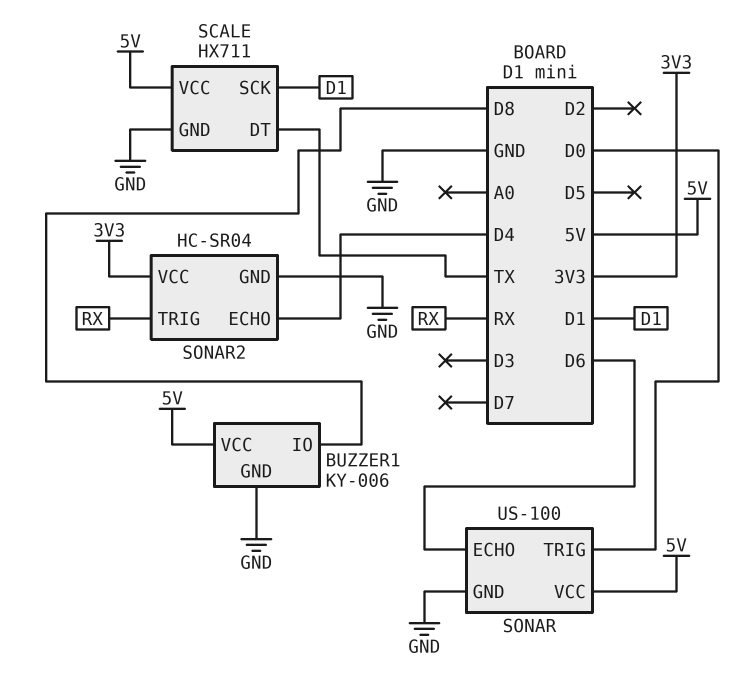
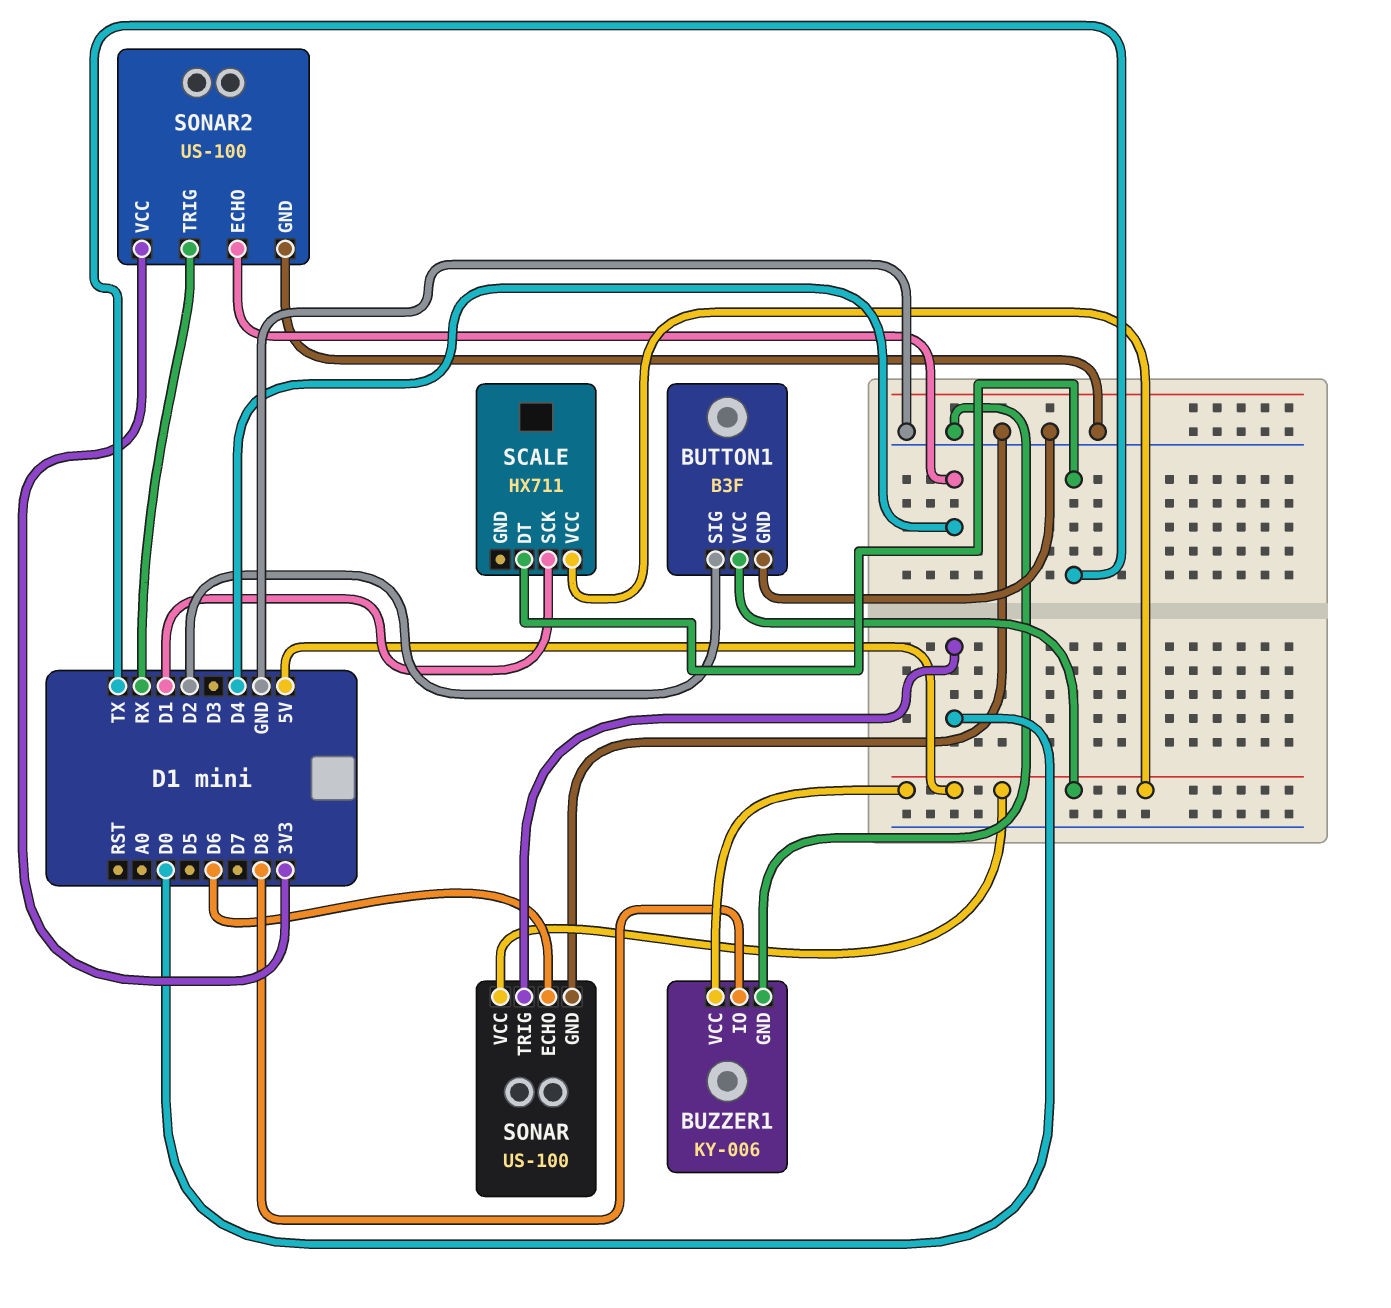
BUTTON1: none -> B3F
BUTTON1 pin GND: none -> GND
BUTTON1 pin SIG: none -> D2
BUTTON1 pin VCC: none -> 5V
SCALE pin GND: GND -> none
SONAR2: HC-SR04 -> US-100

